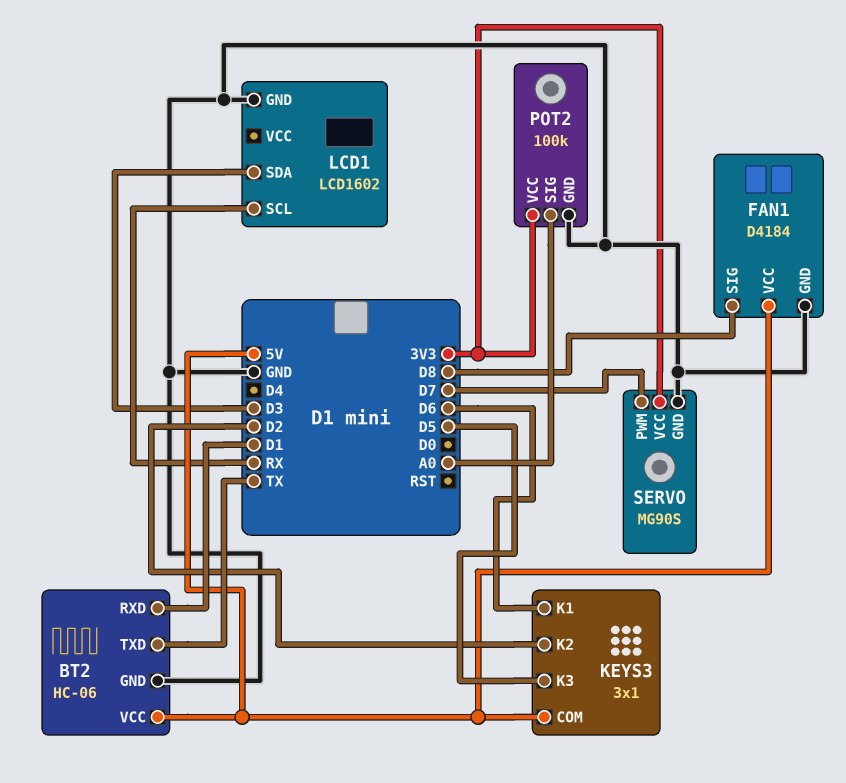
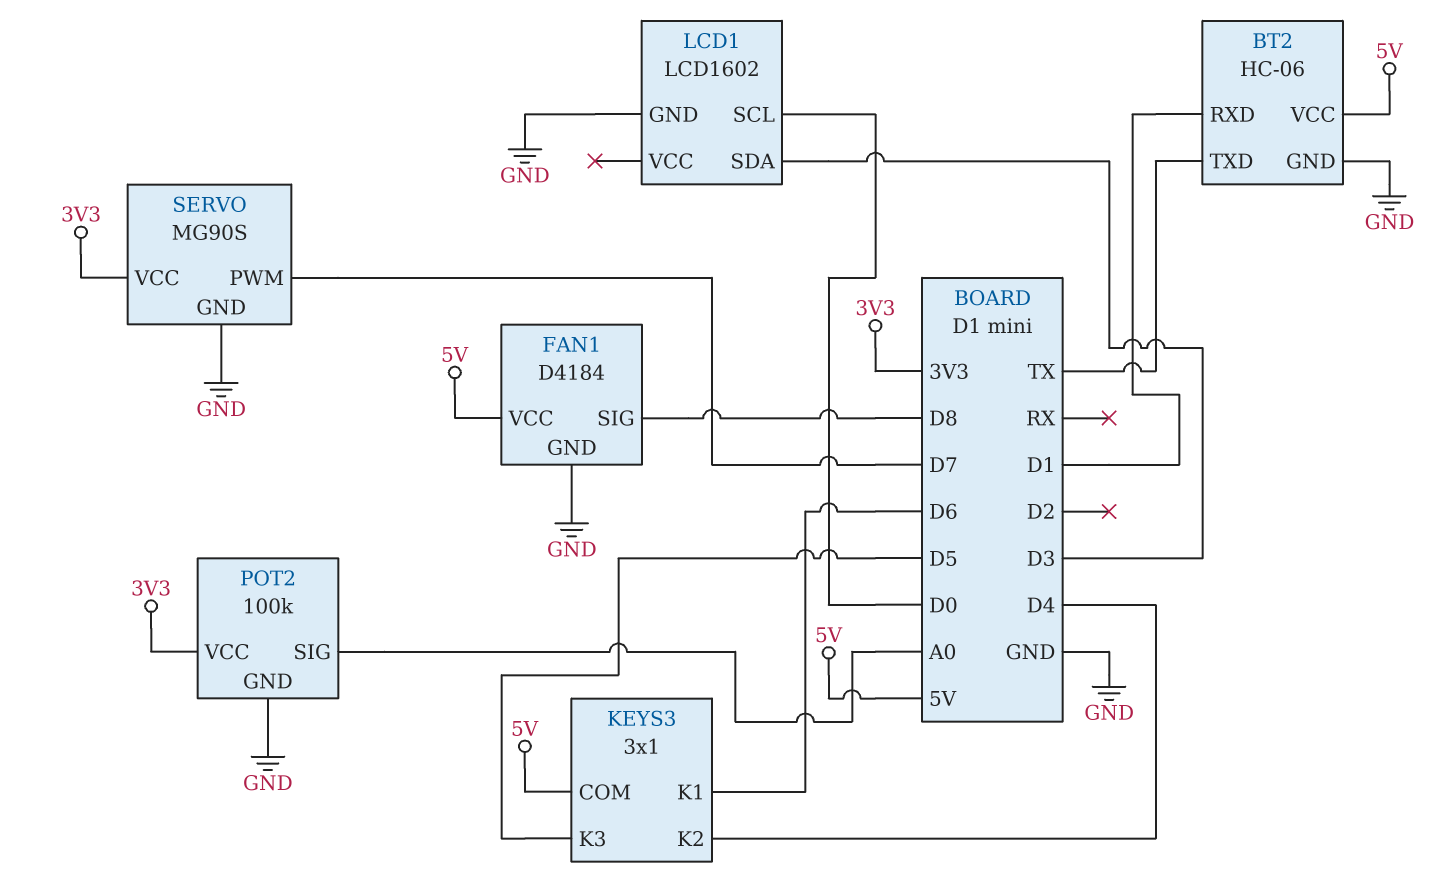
KEYS3 pin K2: D2 -> D4
LCD1 pin SCL: RX -> D0

